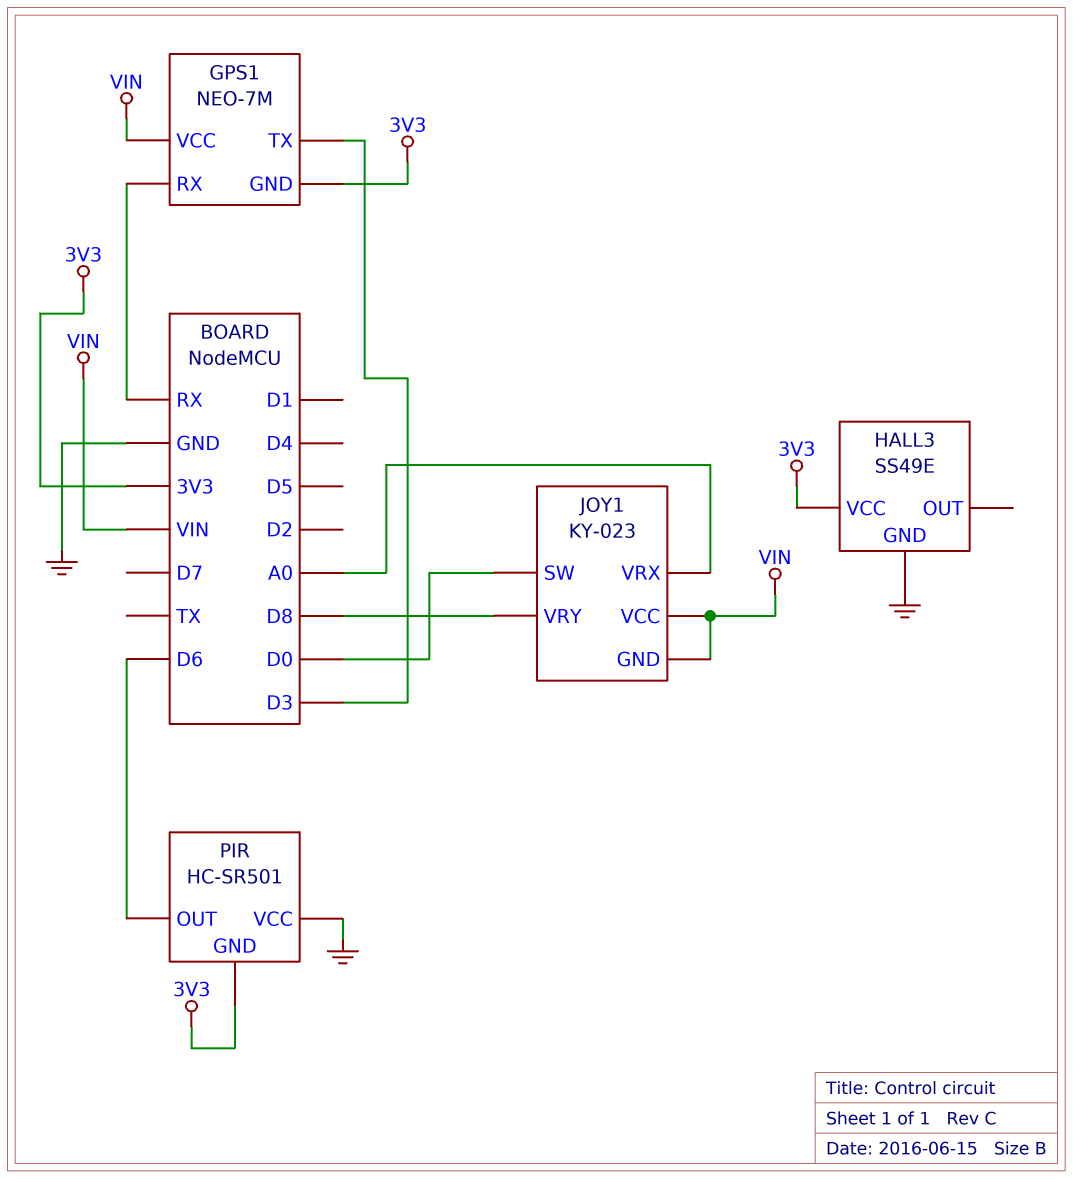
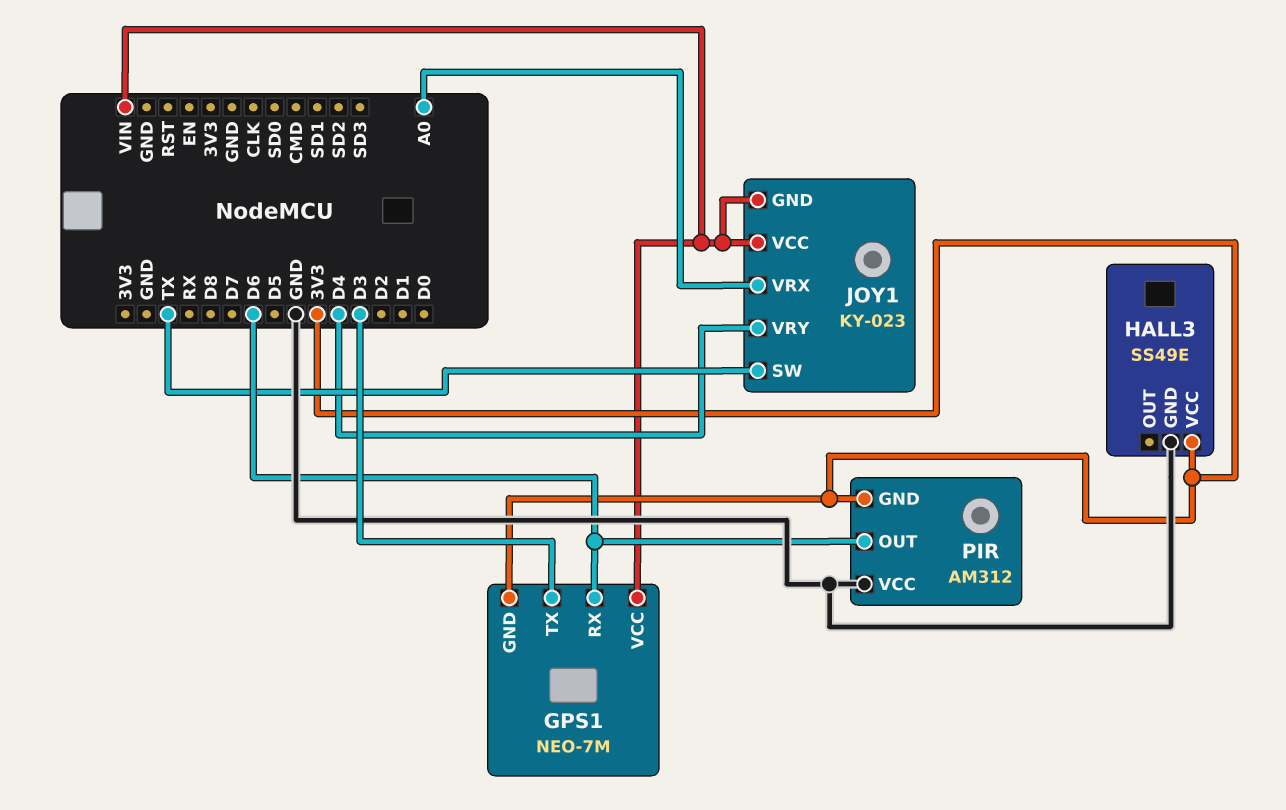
GPS1 pin RX: RX -> D6
JOY1 pin SW: D0 -> TX
JOY1 pin VRY: D8 -> D4
PIR: HC-SR501 -> AM312

